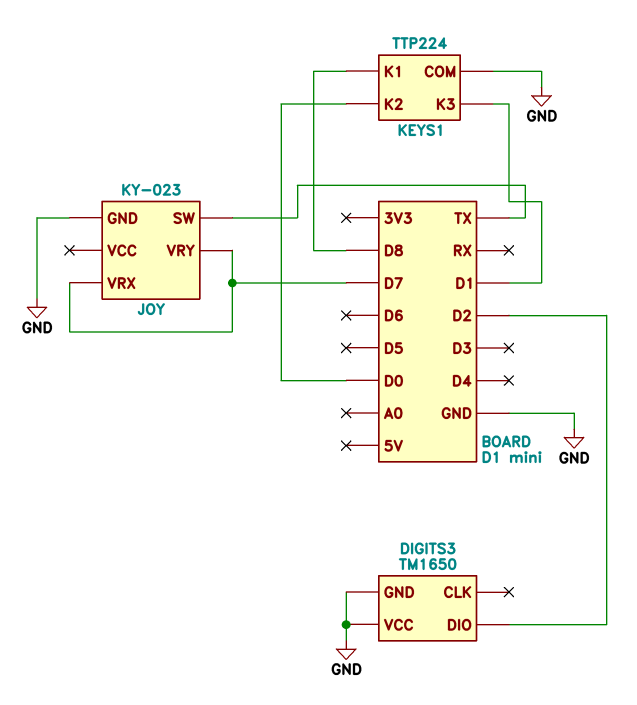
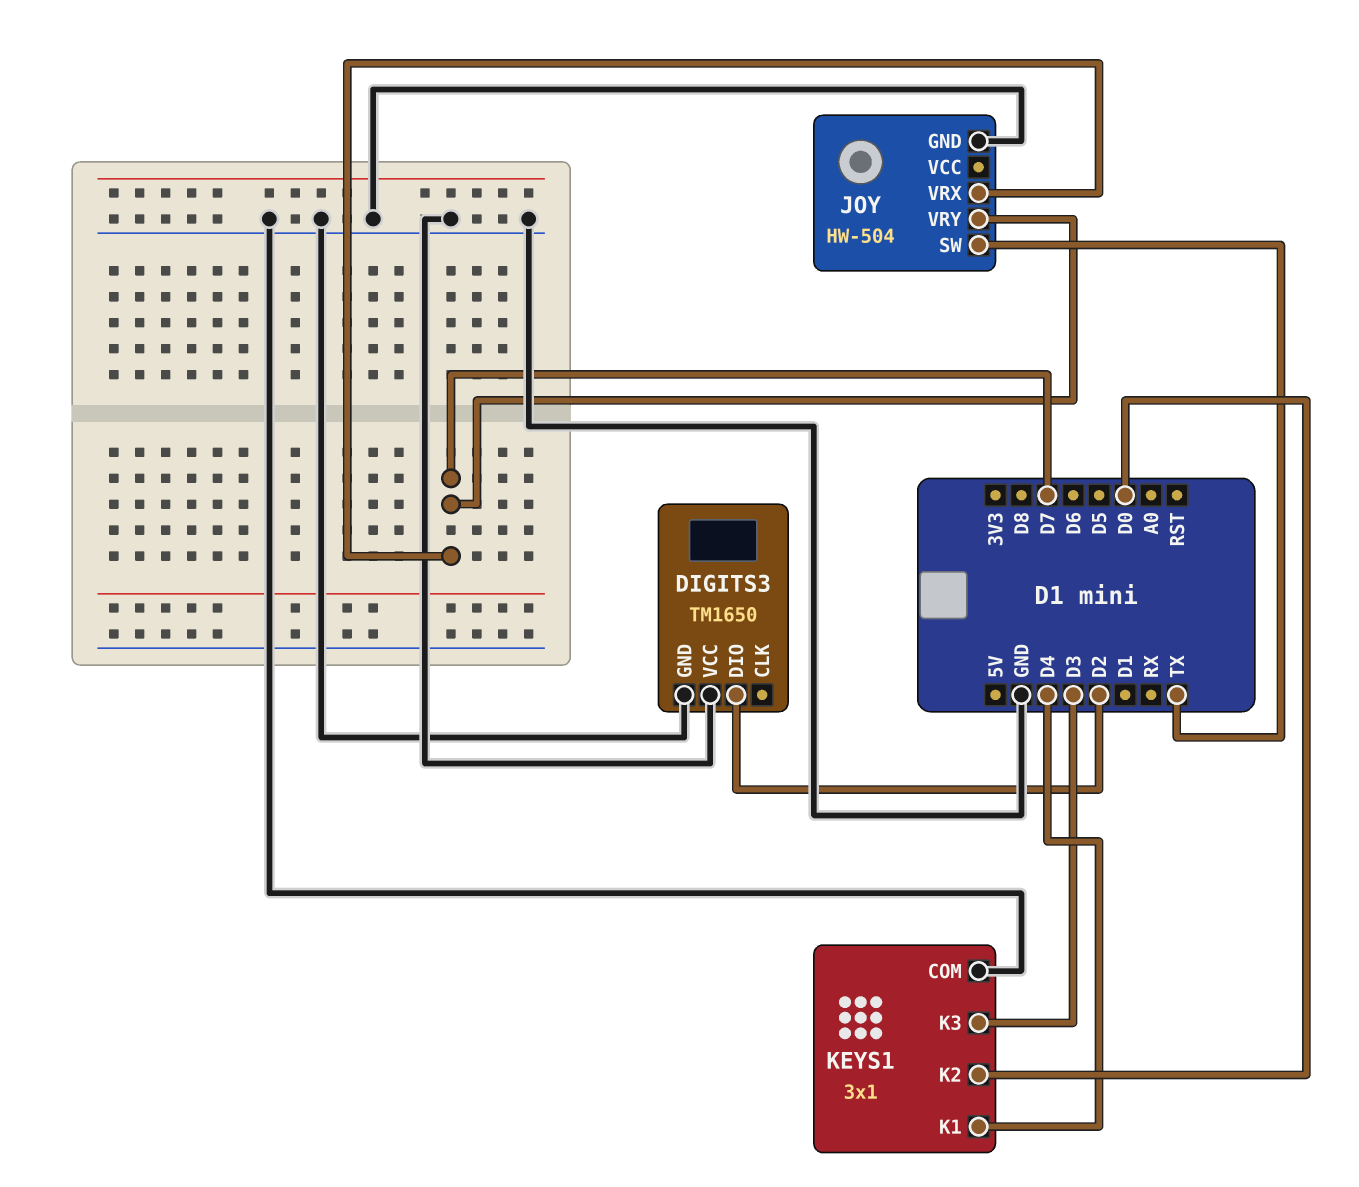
JOY: KY-023 -> HW-504
KEYS1: TTP224 -> 3x1
KEYS1 pin K1: D8 -> D4
KEYS1 pin K3: D1 -> D3

